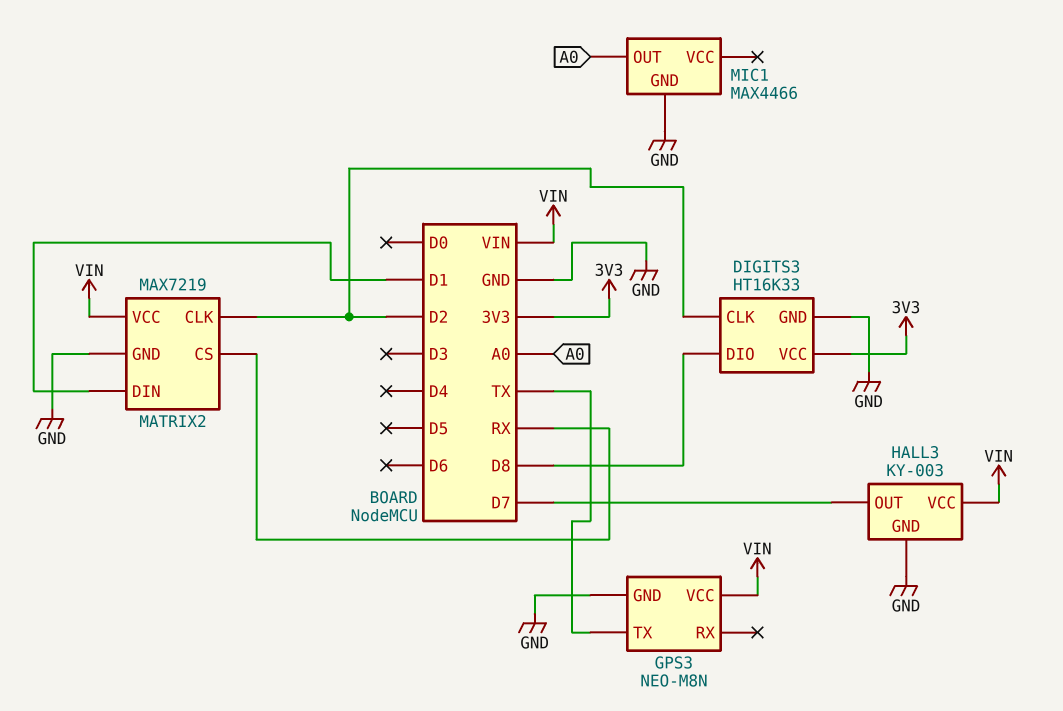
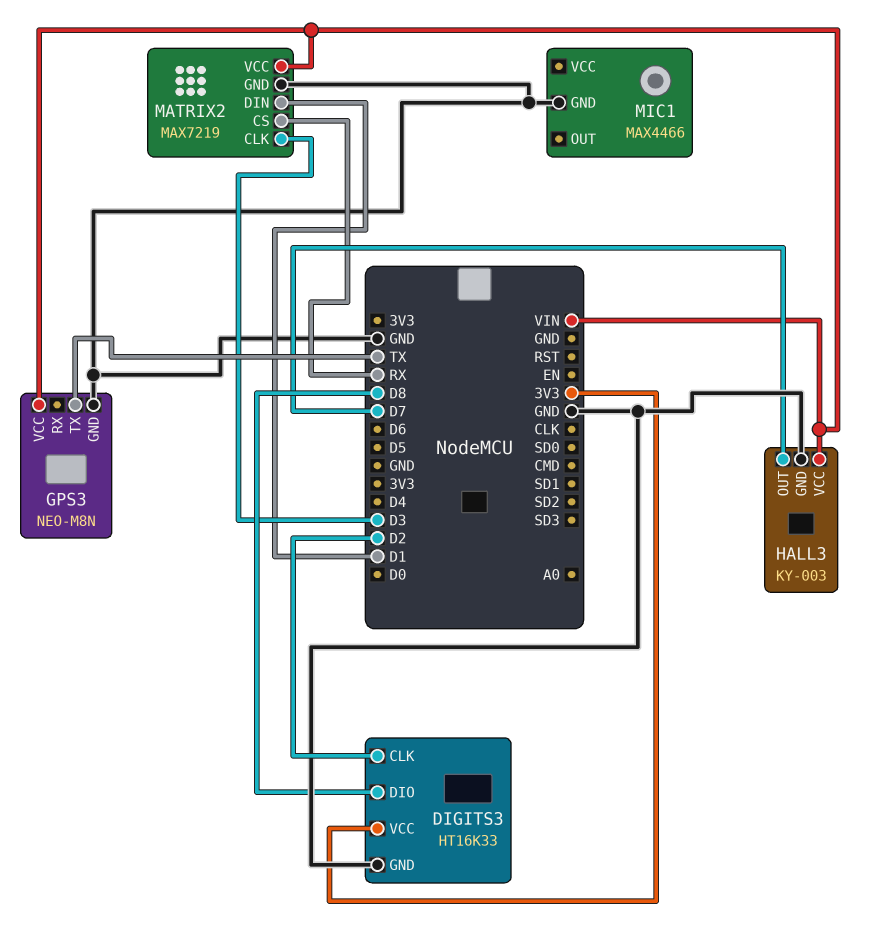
MATRIX2 pin CLK: D2 -> D3
MIC1 pin OUT: A0 -> none

